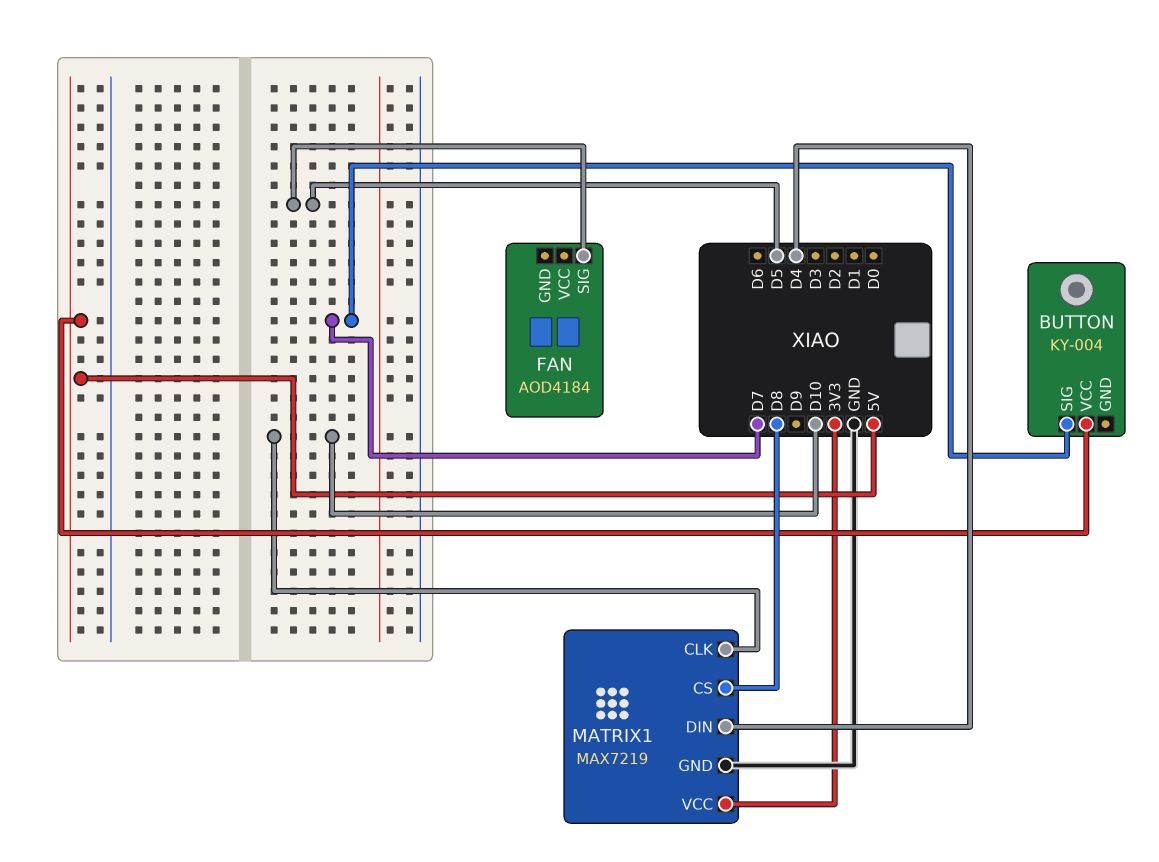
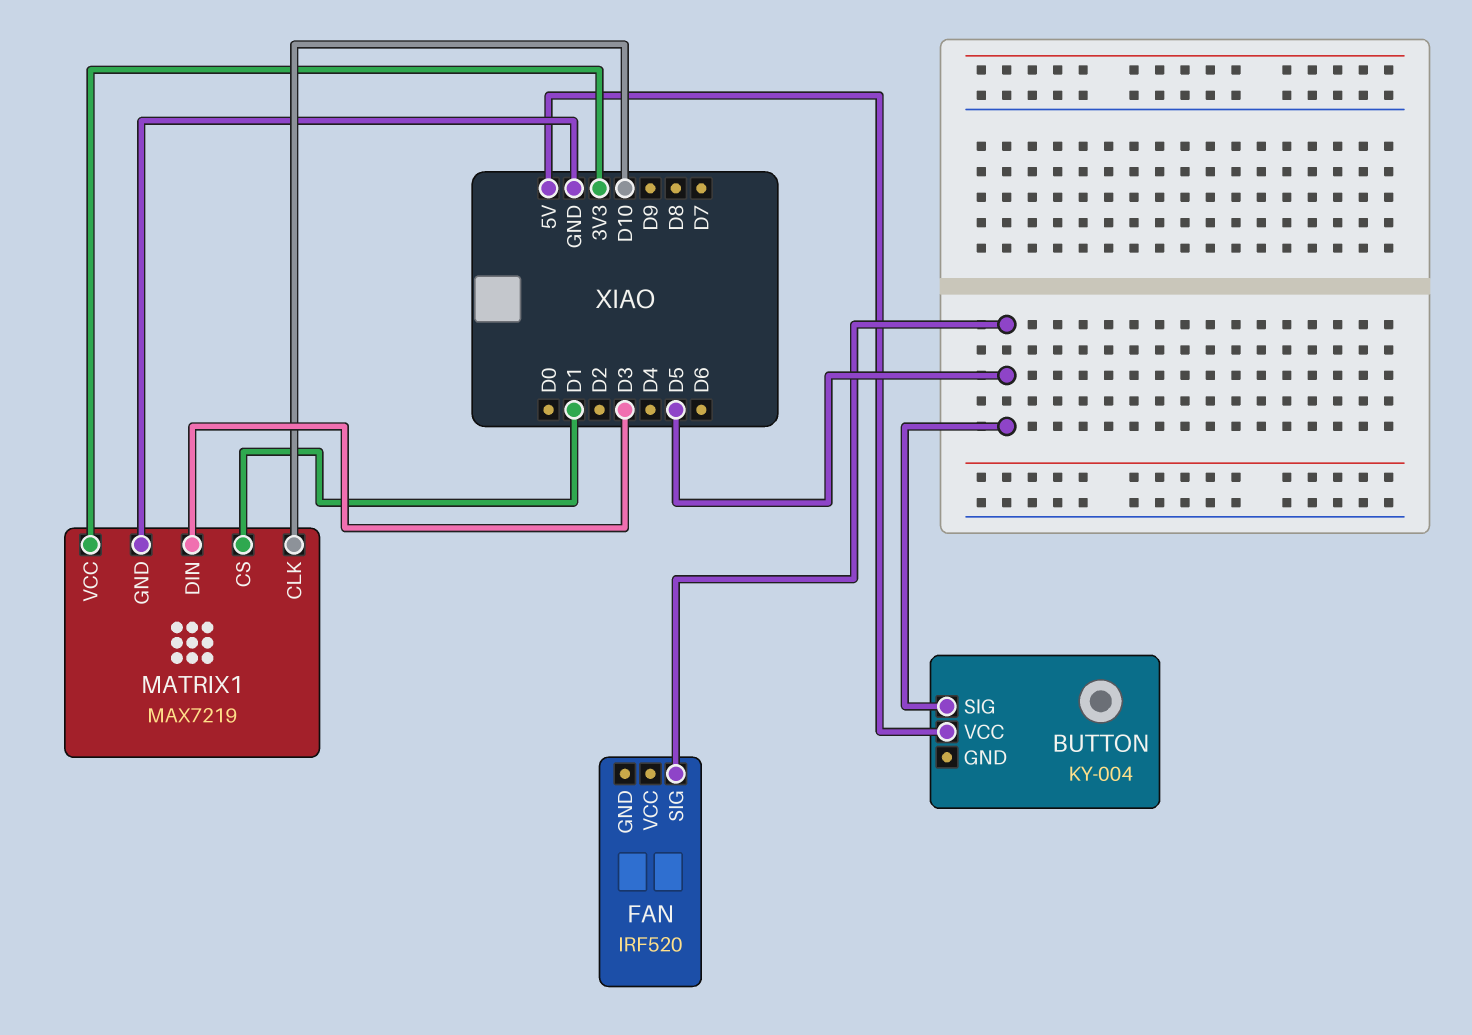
BUTTON pin SIG: D7 -> D5
FAN: AOD4184 -> IRF520
MATRIX1 pin CS: D8 -> D1
MATRIX1 pin DIN: D4 -> D3

